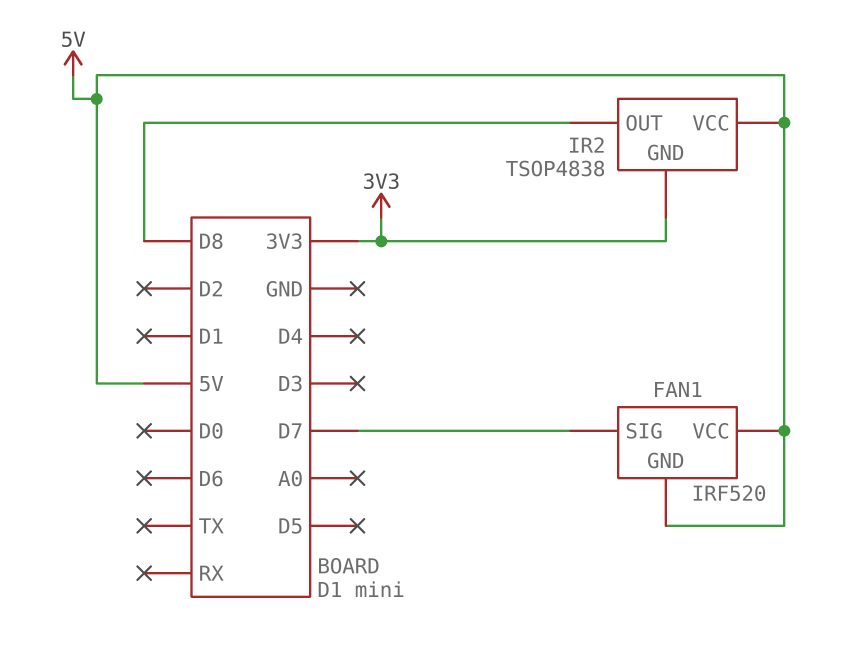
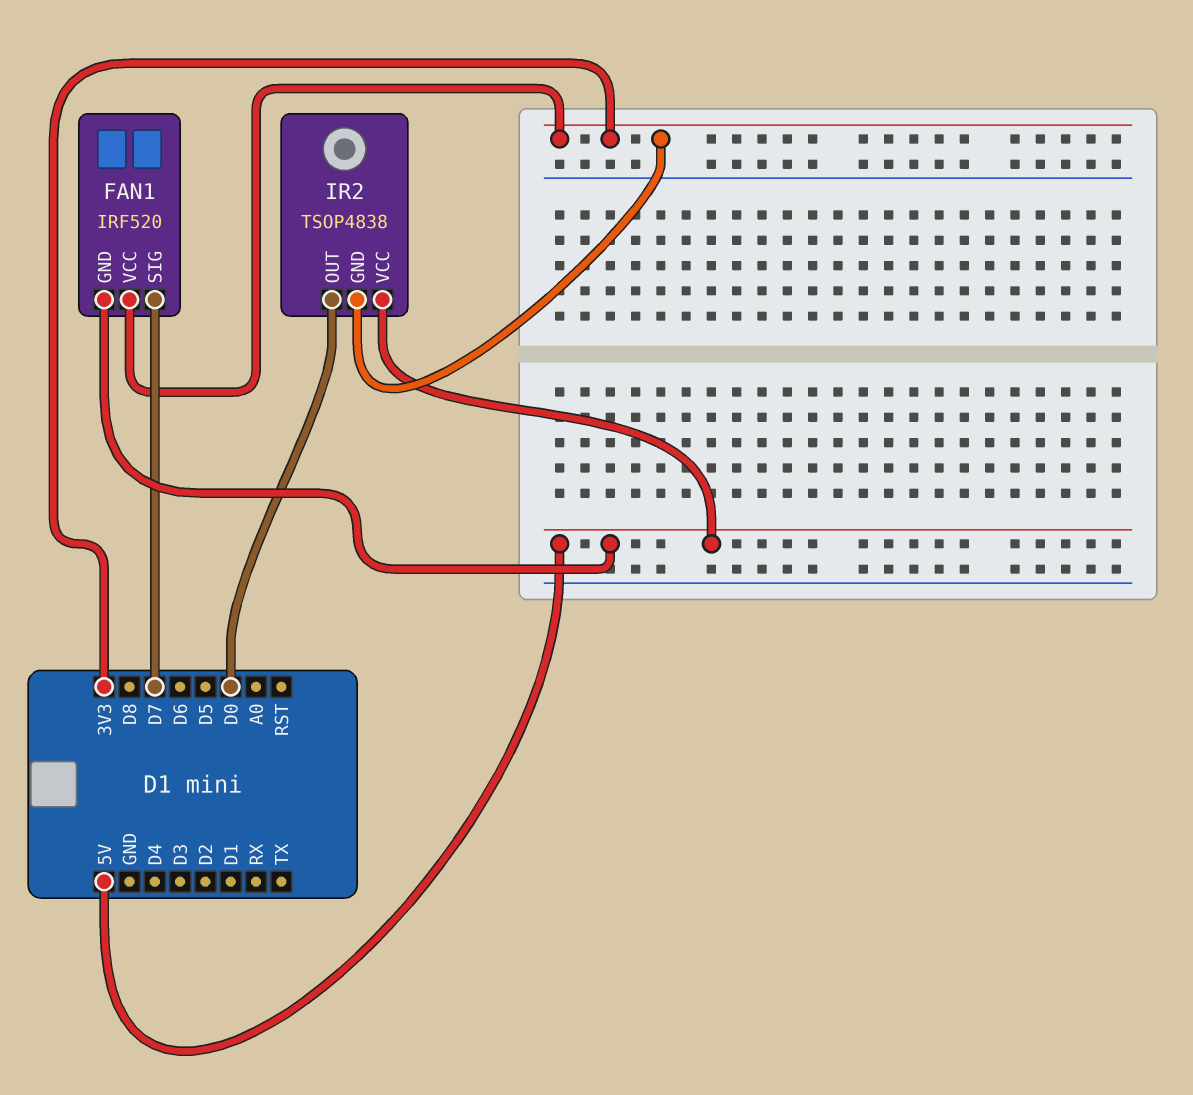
FAN1 pin VCC: 5V -> 3V3
IR2 pin OUT: D8 -> D0

